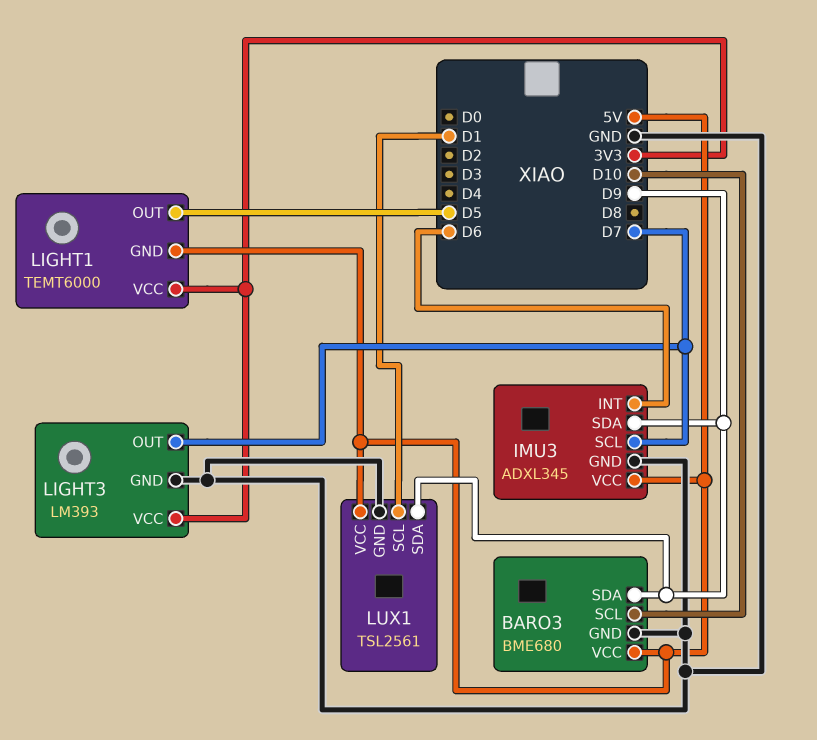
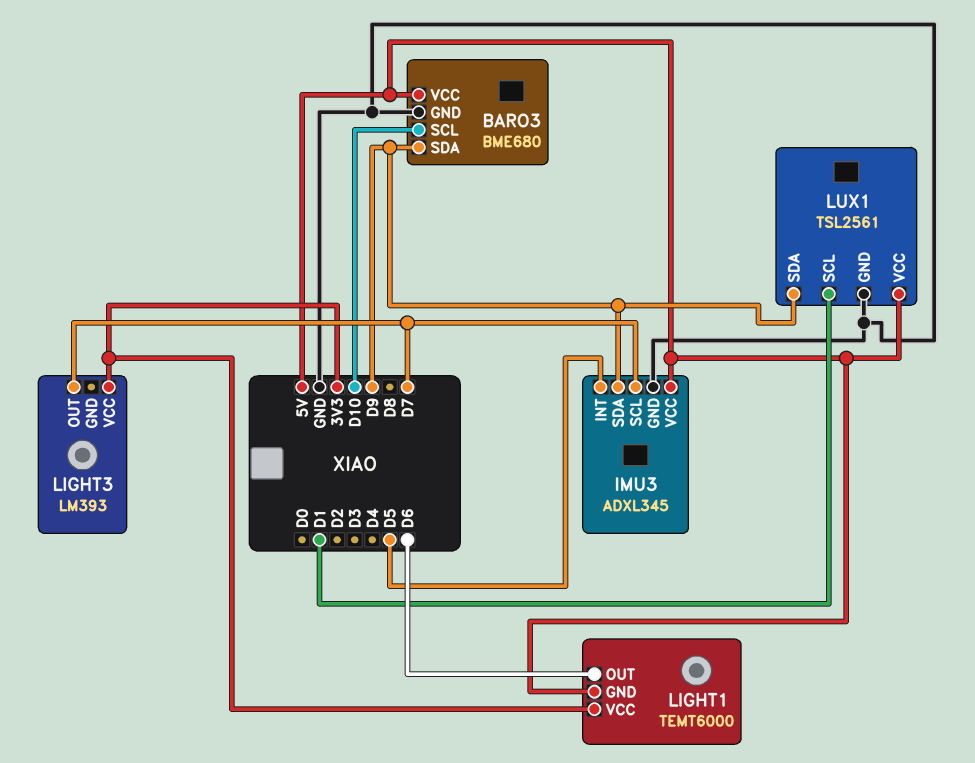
IMU3 pin INT: D6 -> D5
LIGHT1 pin OUT: D5 -> D6
LIGHT3 pin GND: GND -> none

